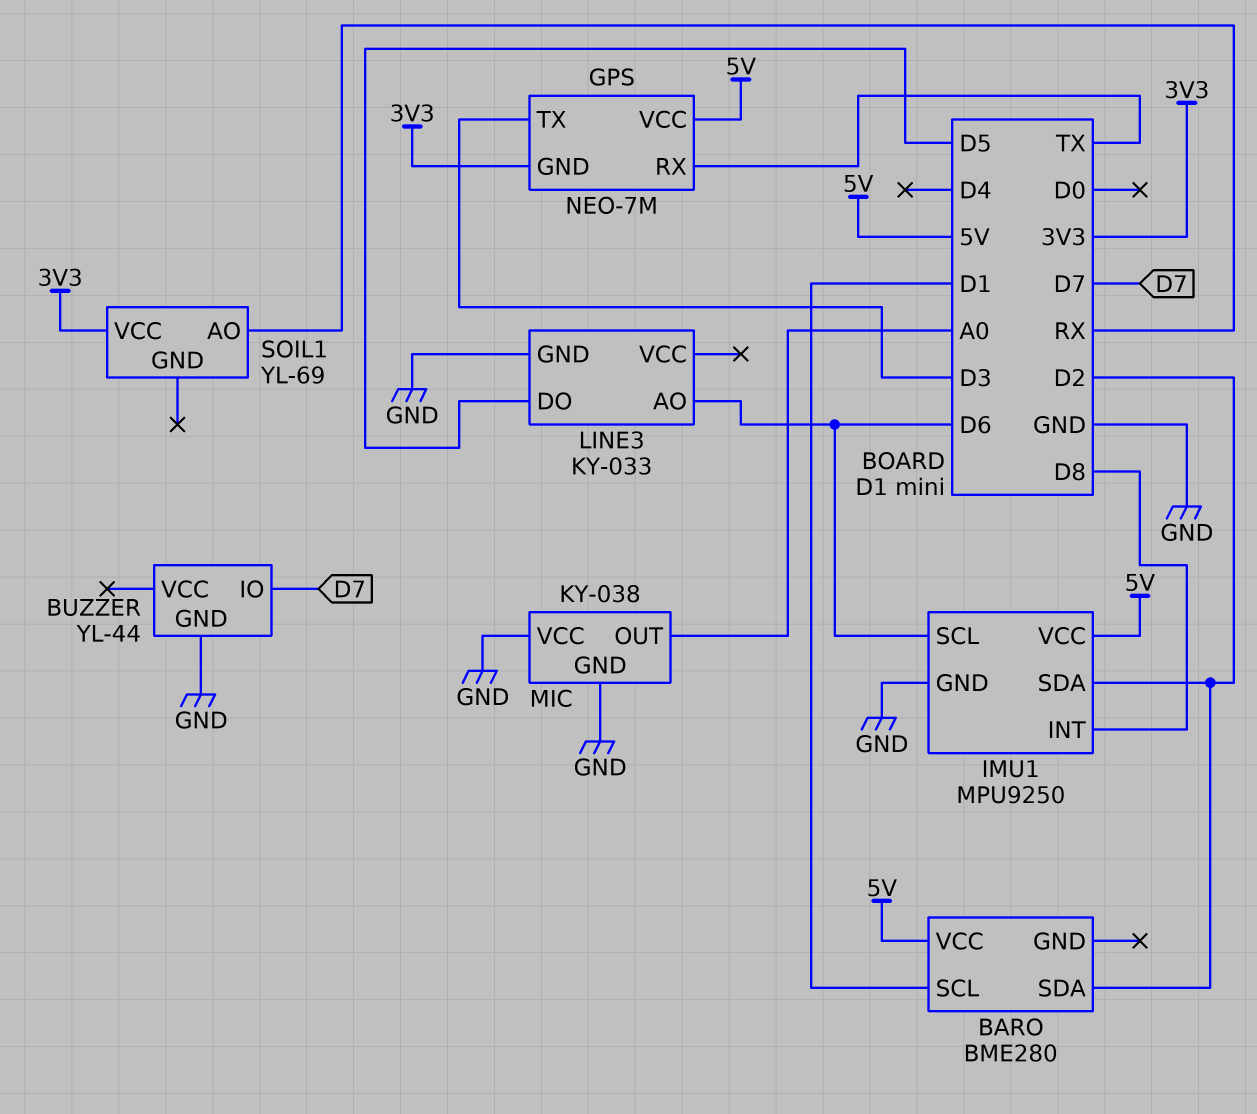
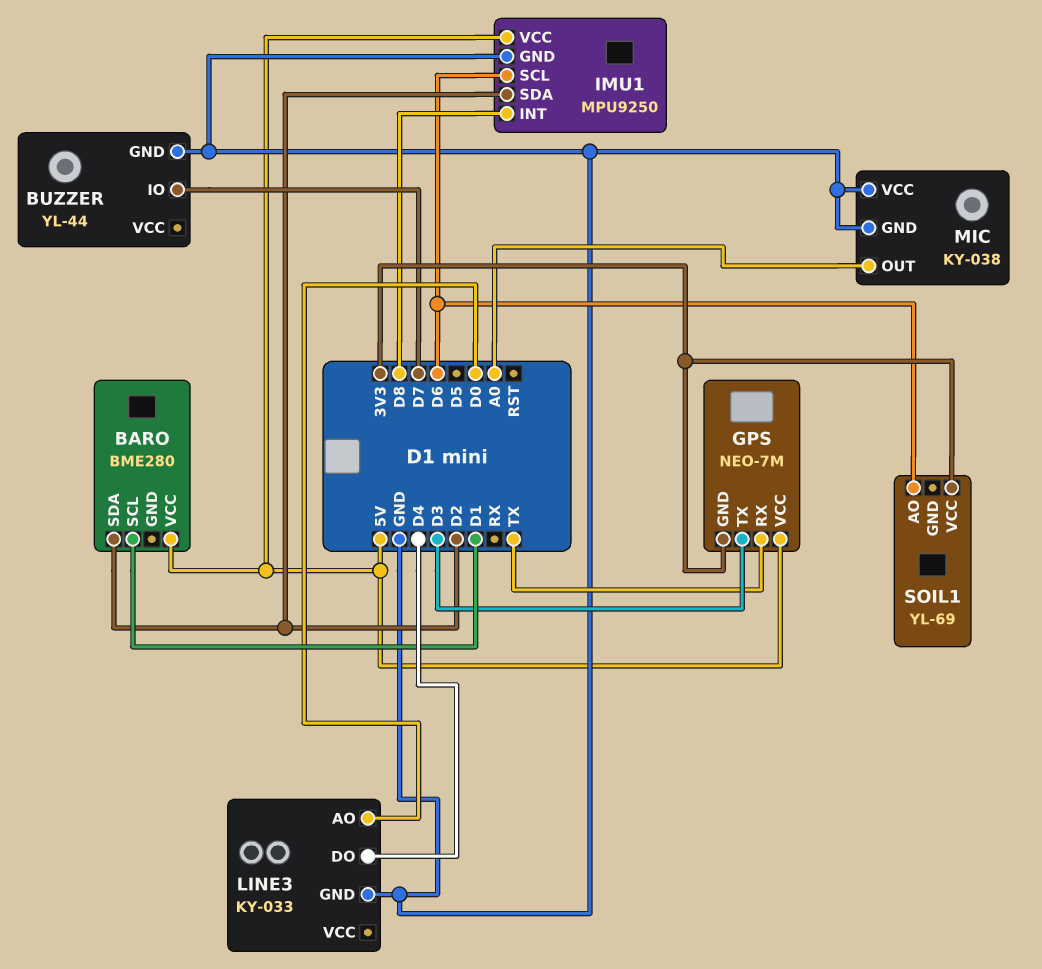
LINE3 pin AO: D6 -> D0
LINE3 pin DO: D5 -> D4
SOIL1 pin AO: RX -> D6

